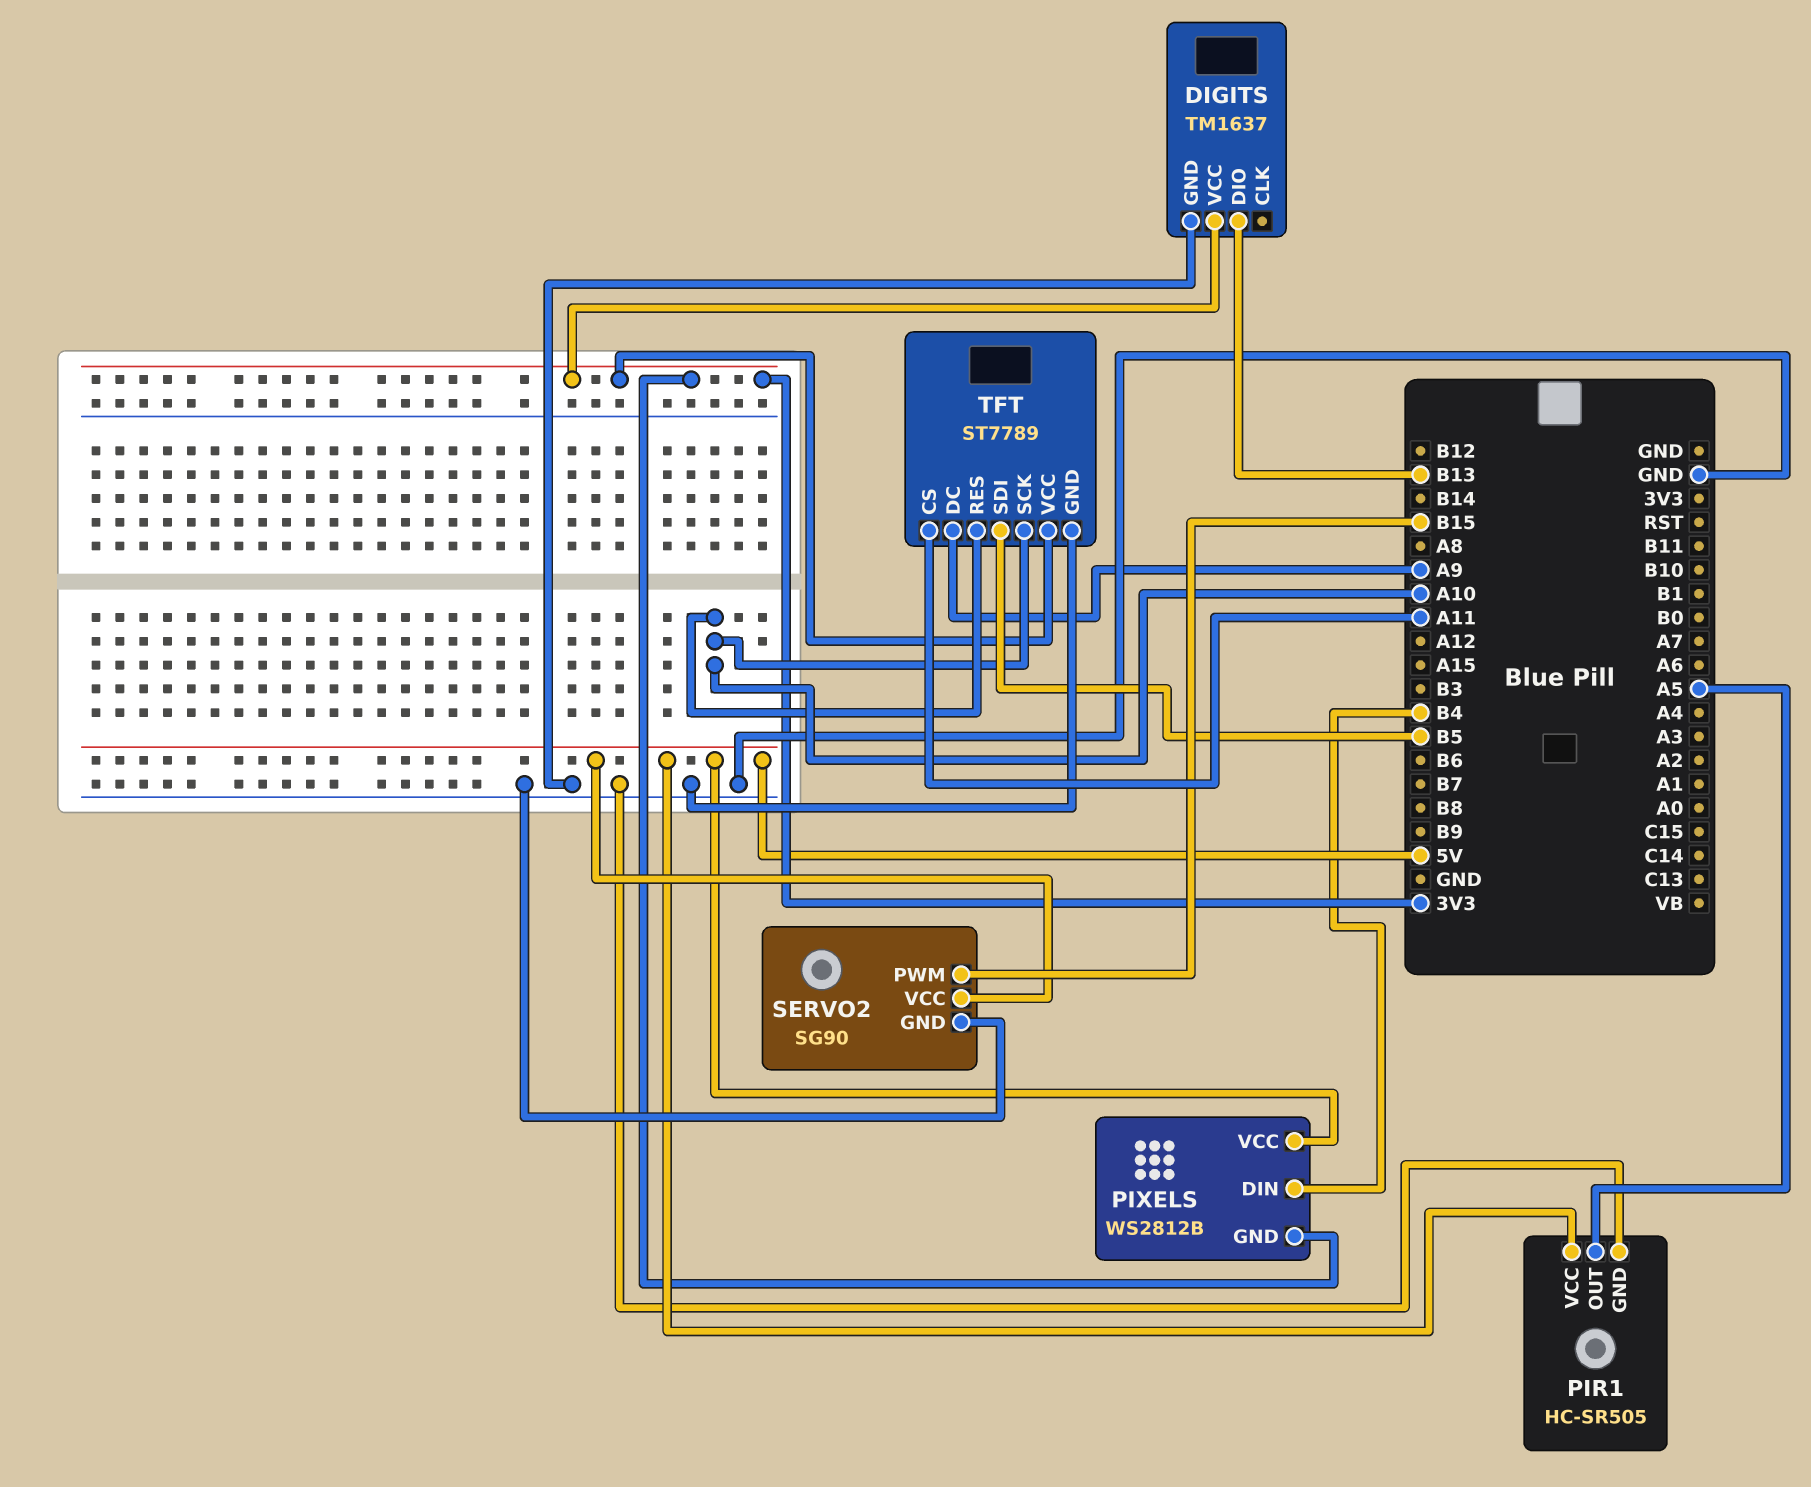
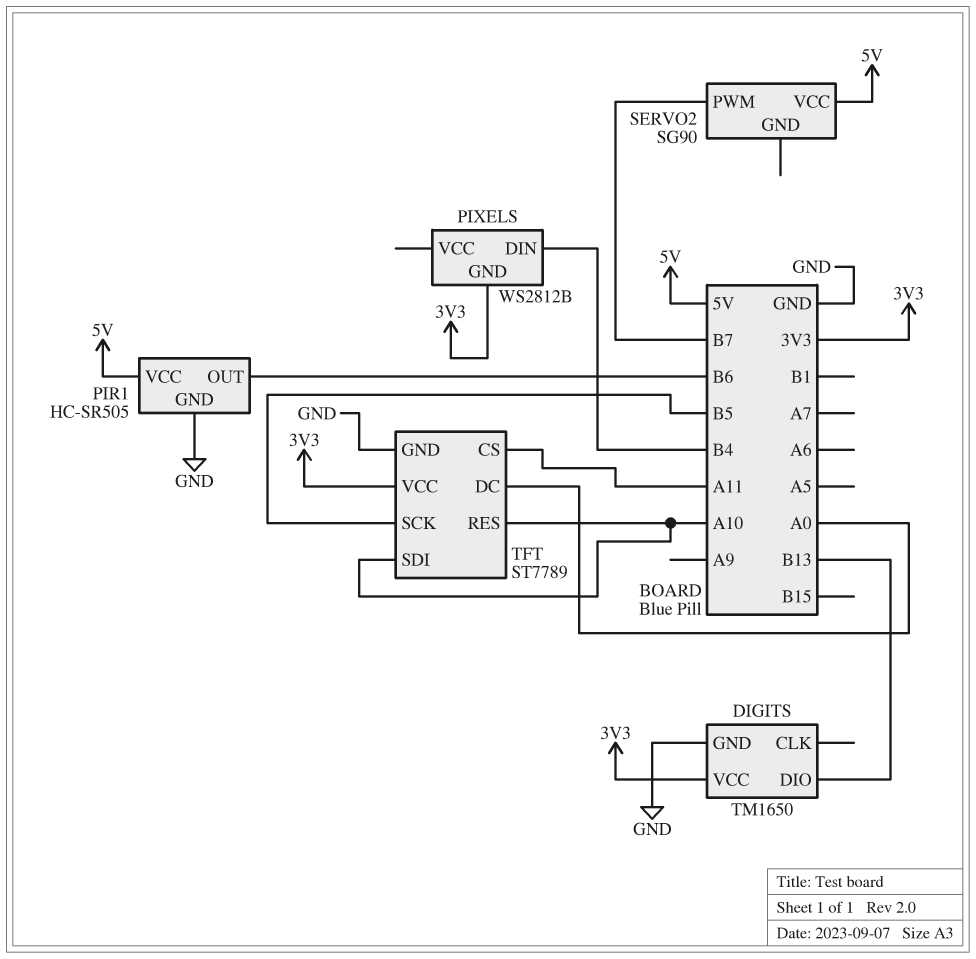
DIGITS: TM1637 -> TM1650
PIR1 pin OUT: A5 -> B6
PIXELS pin VCC: 5V -> none
SERVO2 pin GND: GND -> none
SERVO2 pin PWM: B15 -> B7
TFT pin DC: A9 -> A0
TFT pin SCK: A10 -> B5
TFT pin SDI: B5 -> A10

